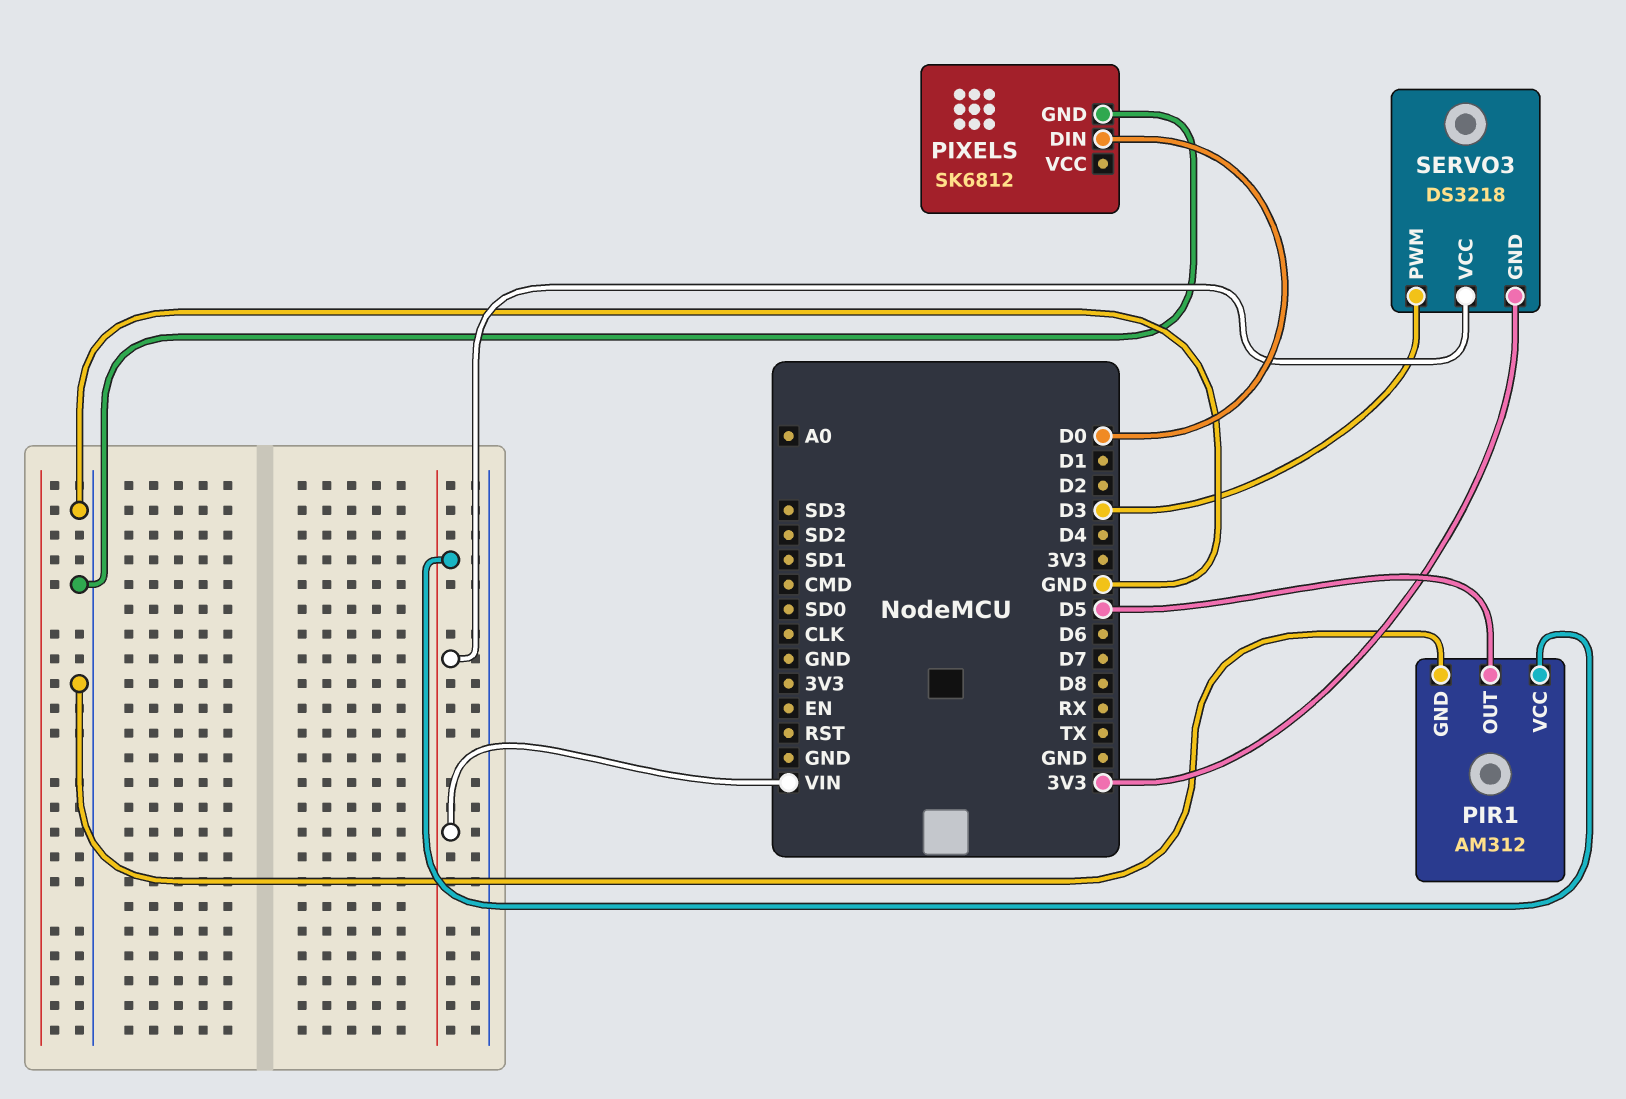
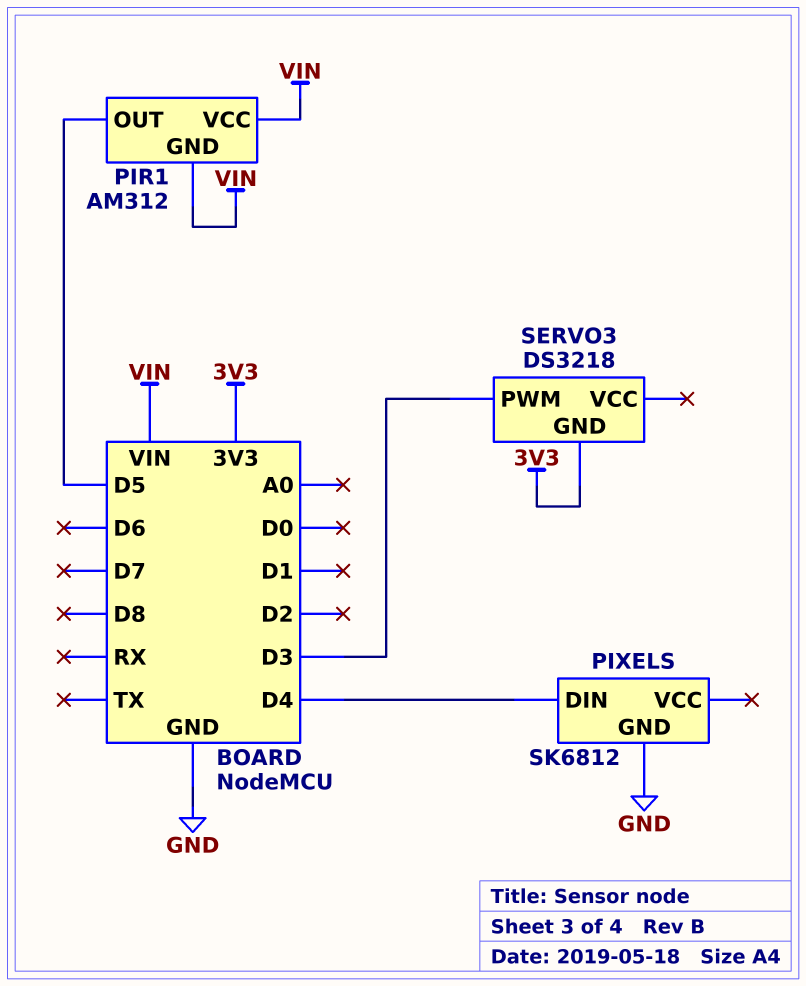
PIR1 pin GND: GND -> VIN
PIXELS pin DIN: D0 -> D4
SERVO3 pin VCC: VIN -> none

